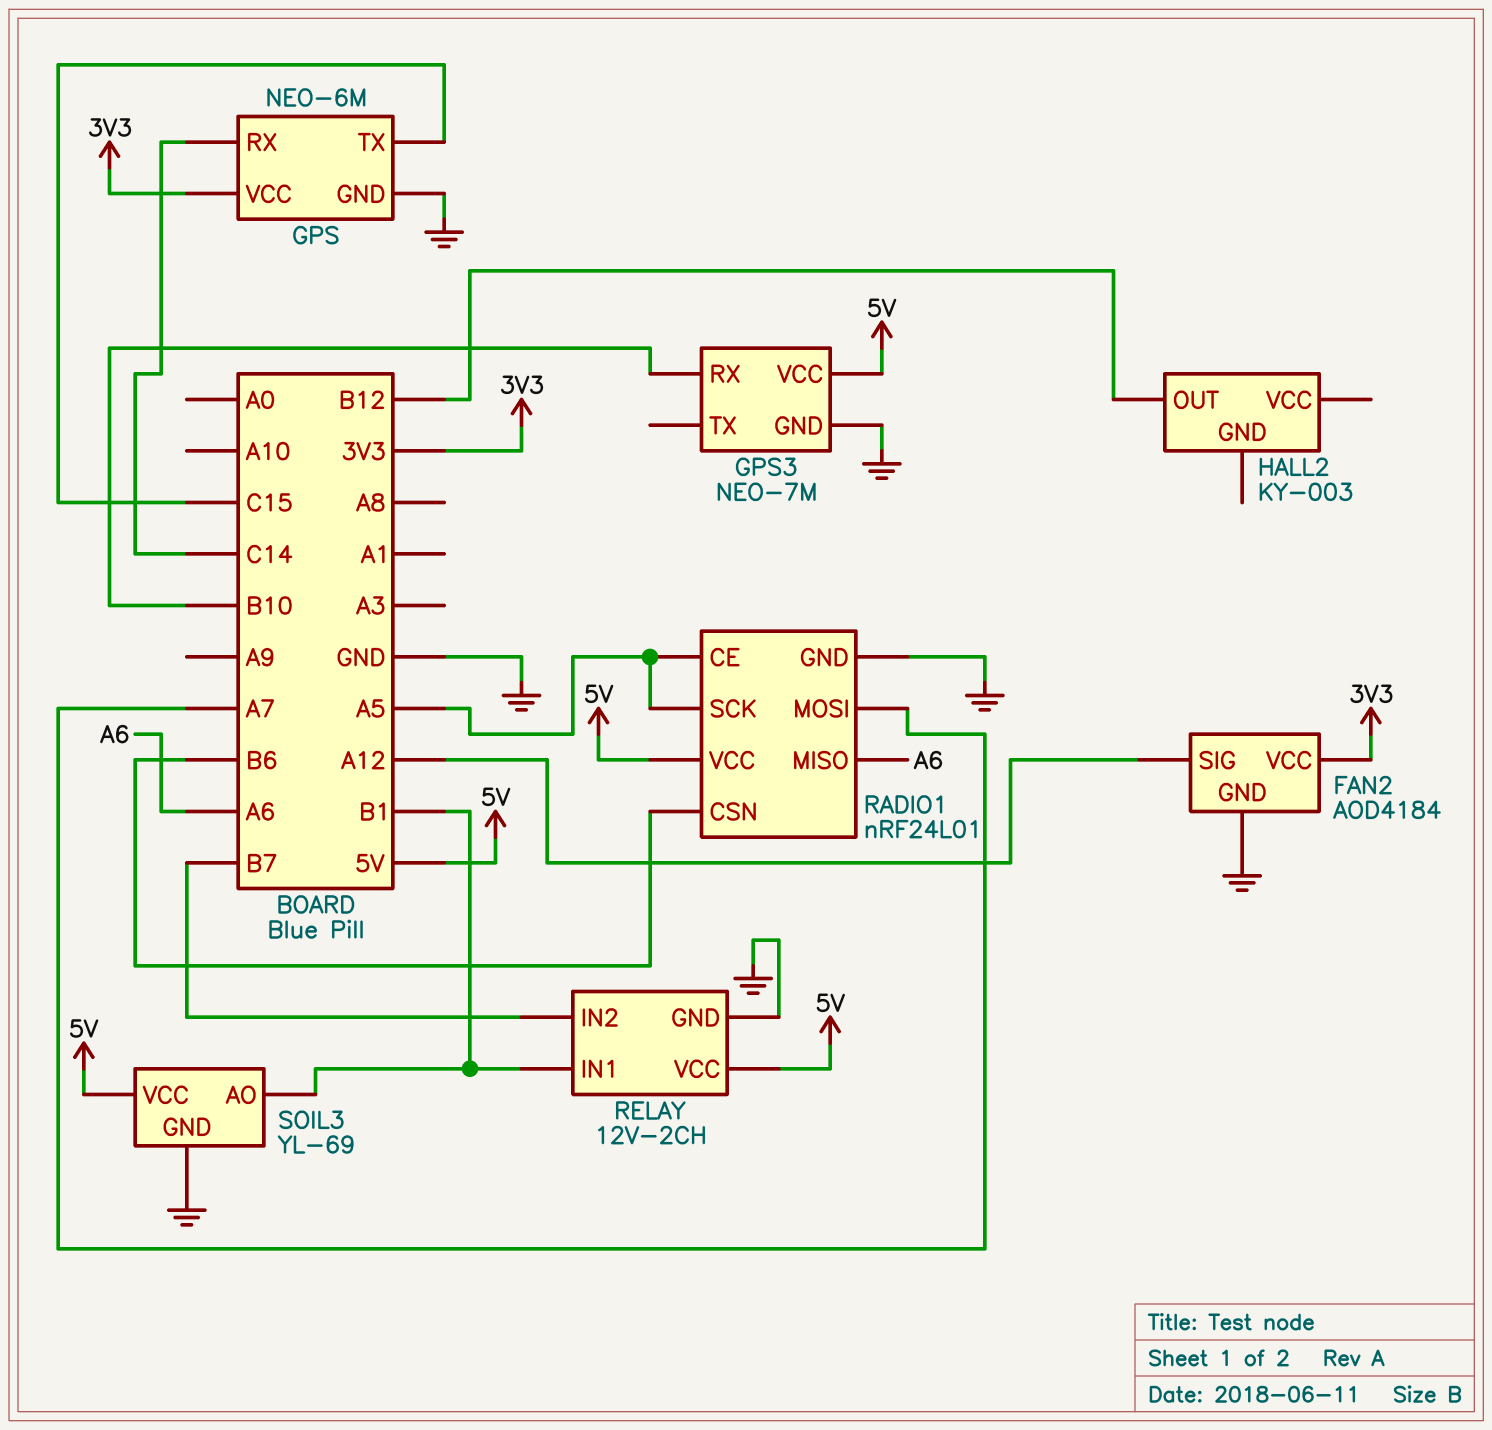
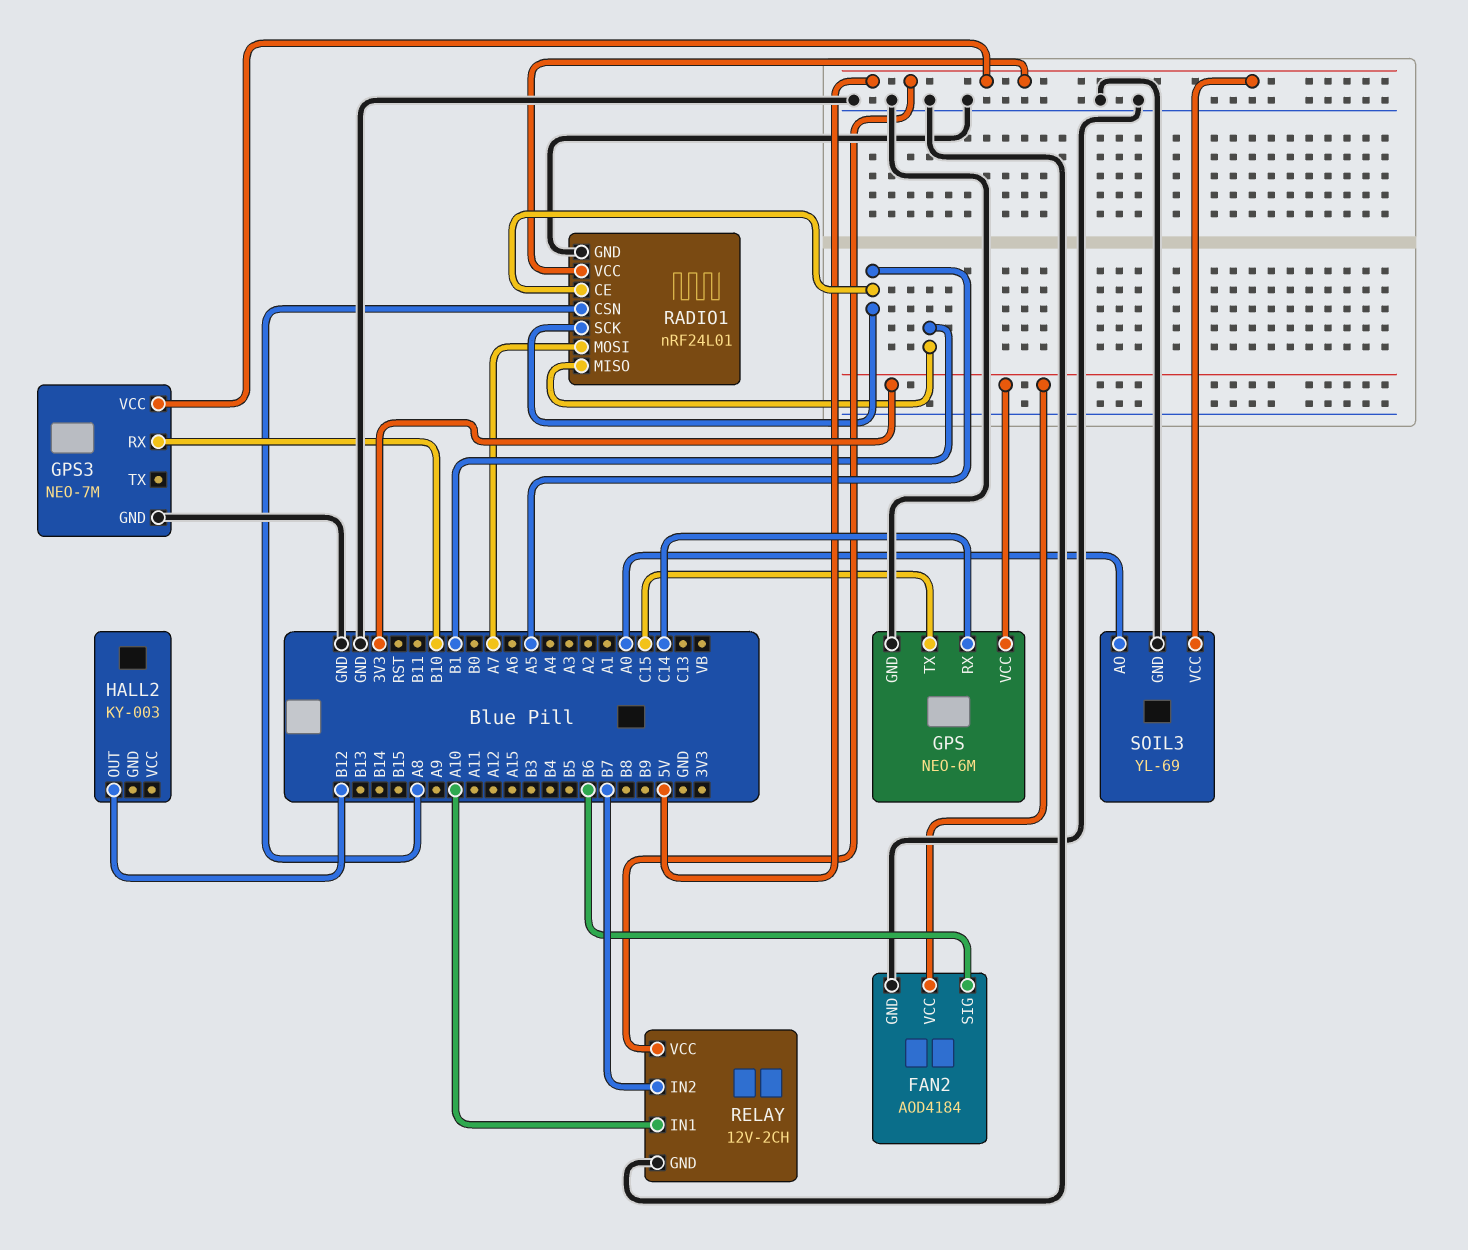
FAN2 pin SIG: A12 -> B6
RADIO1 pin CSN: B6 -> A8
RADIO1 pin MISO: A6 -> B1
RELAY pin IN1: B1 -> A10
SOIL3 pin AO: B1 -> A0

